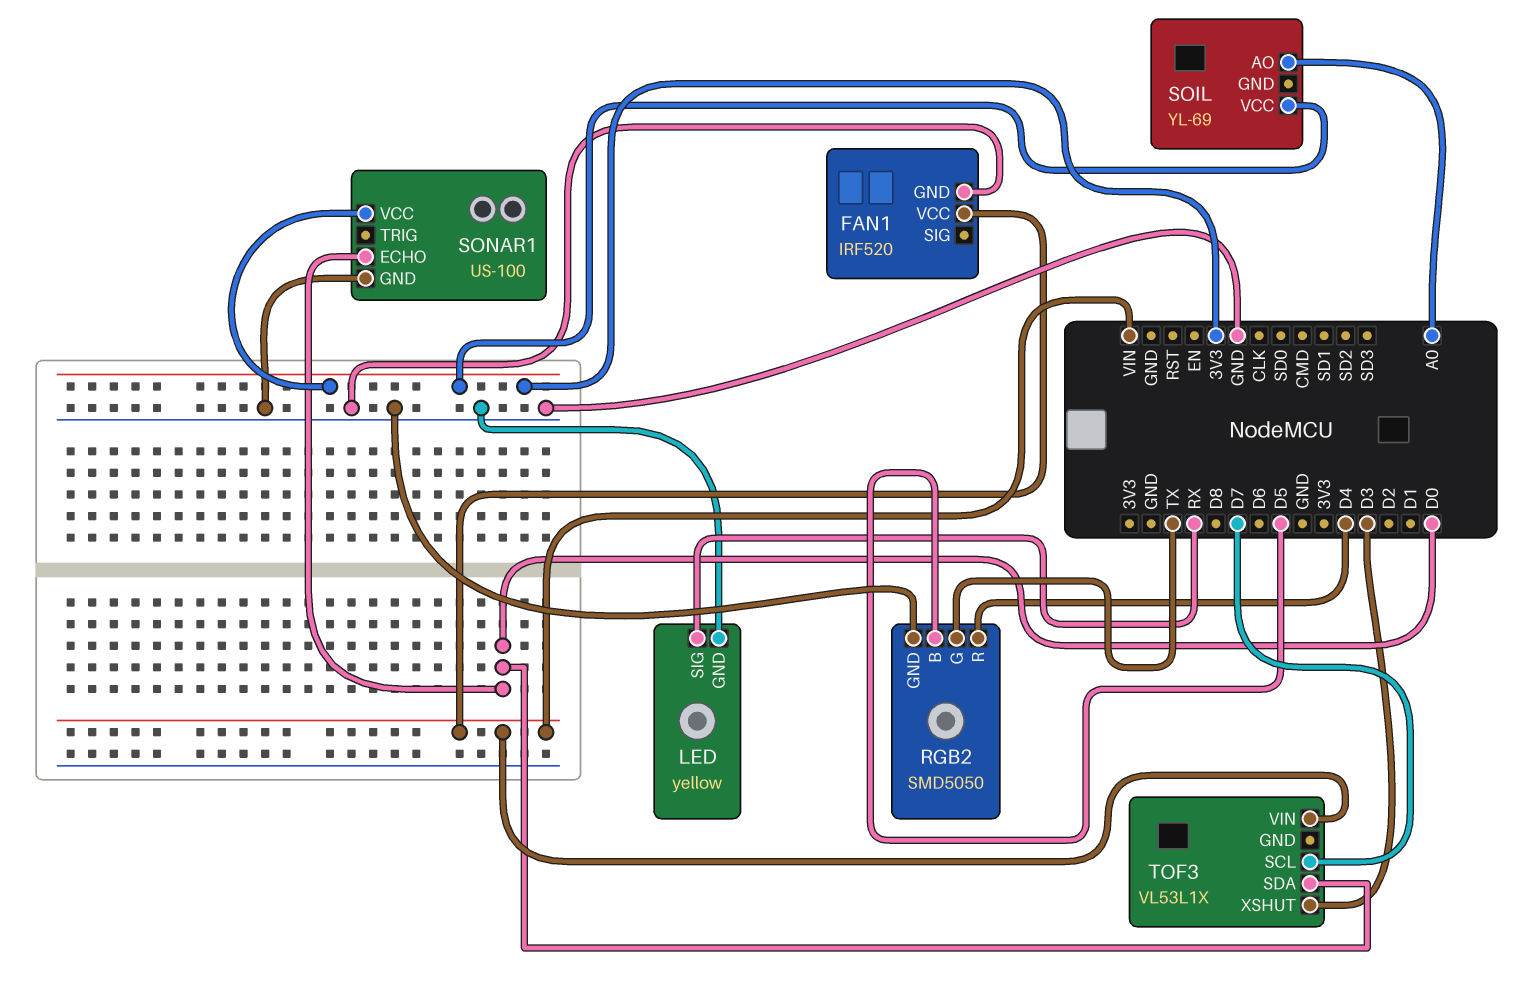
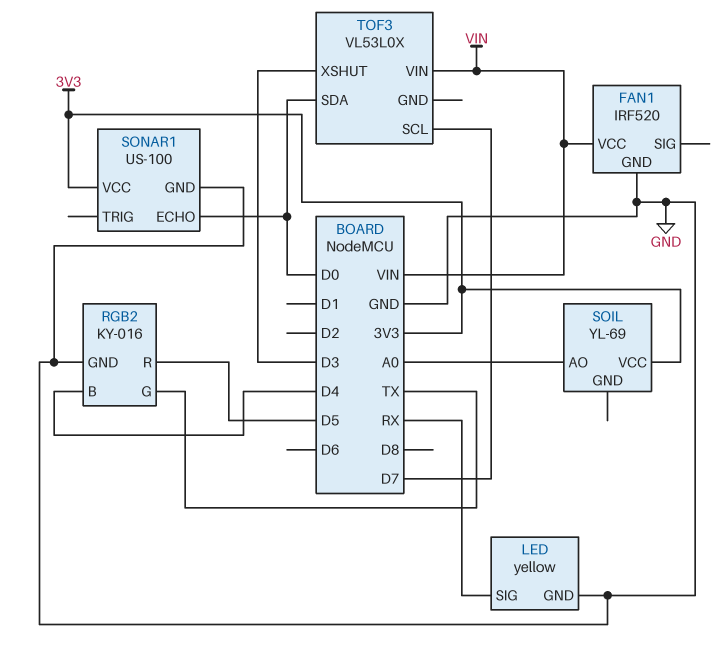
RGB2: SMD5050 -> KY-016
RGB2 pin B: D5 -> D4
RGB2 pin R: D4 -> D5
TOF3: VL53L1X -> VL53L0X

